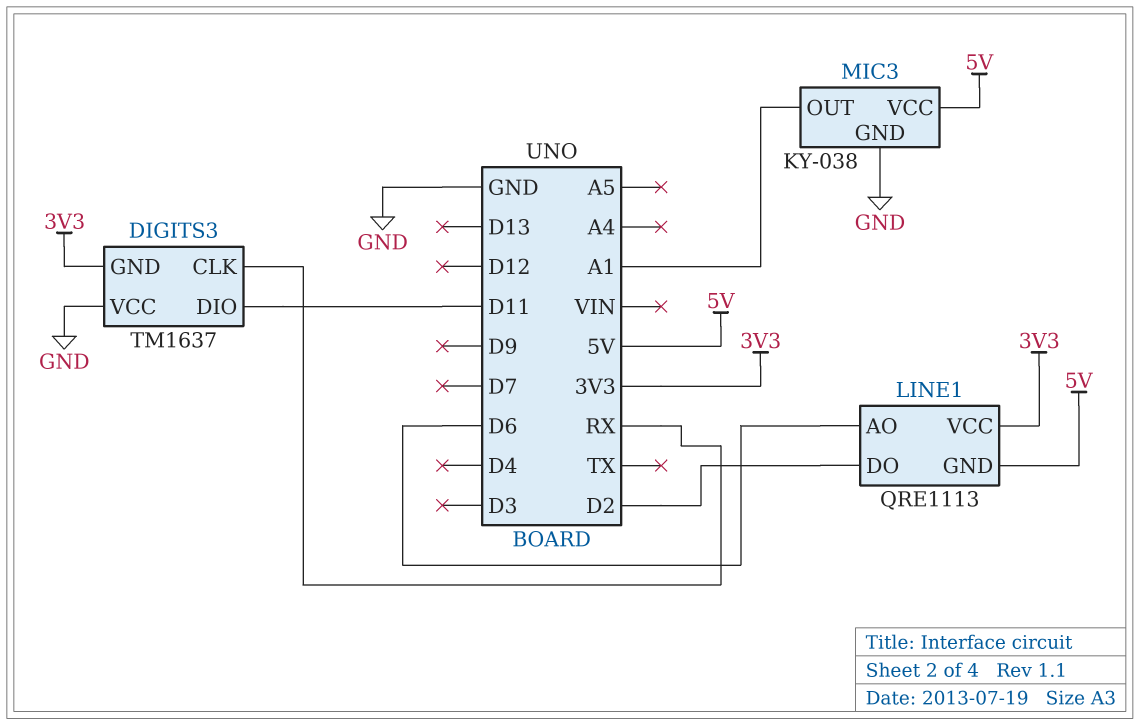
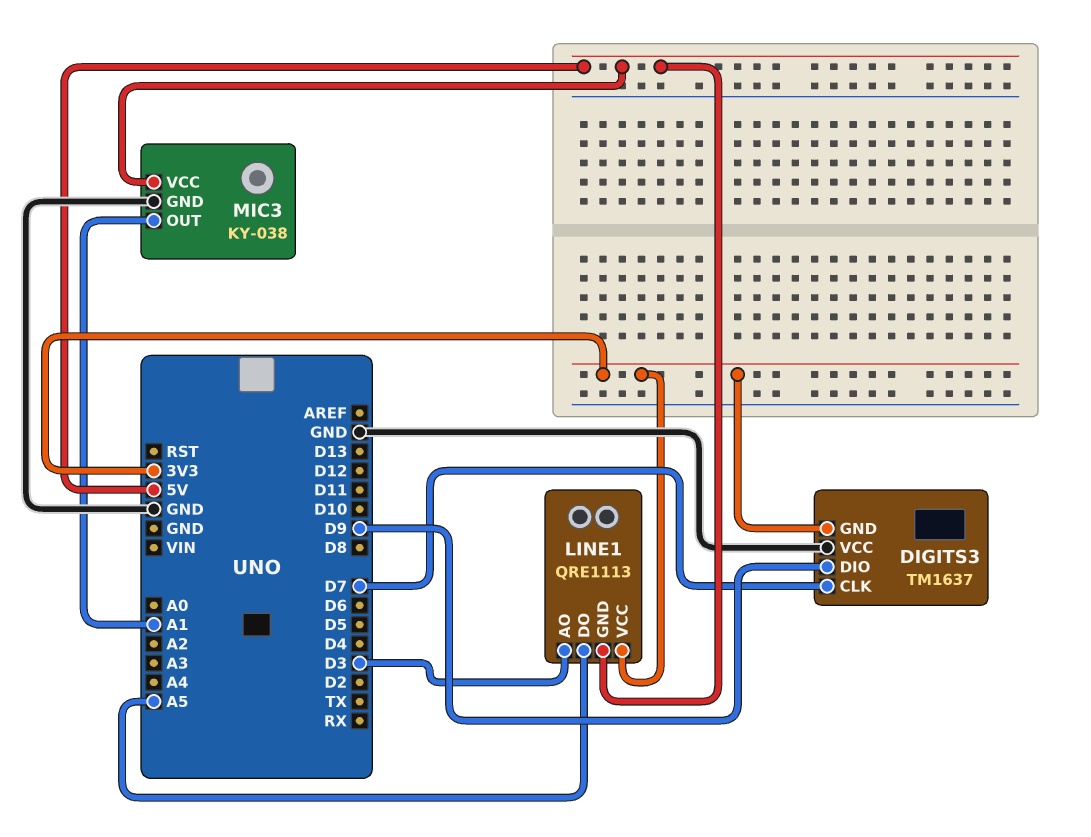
DIGITS3 pin CLK: RX -> D7
DIGITS3 pin DIO: D11 -> D9
LINE1 pin AO: D6 -> D3
LINE1 pin DO: D2 -> A5

